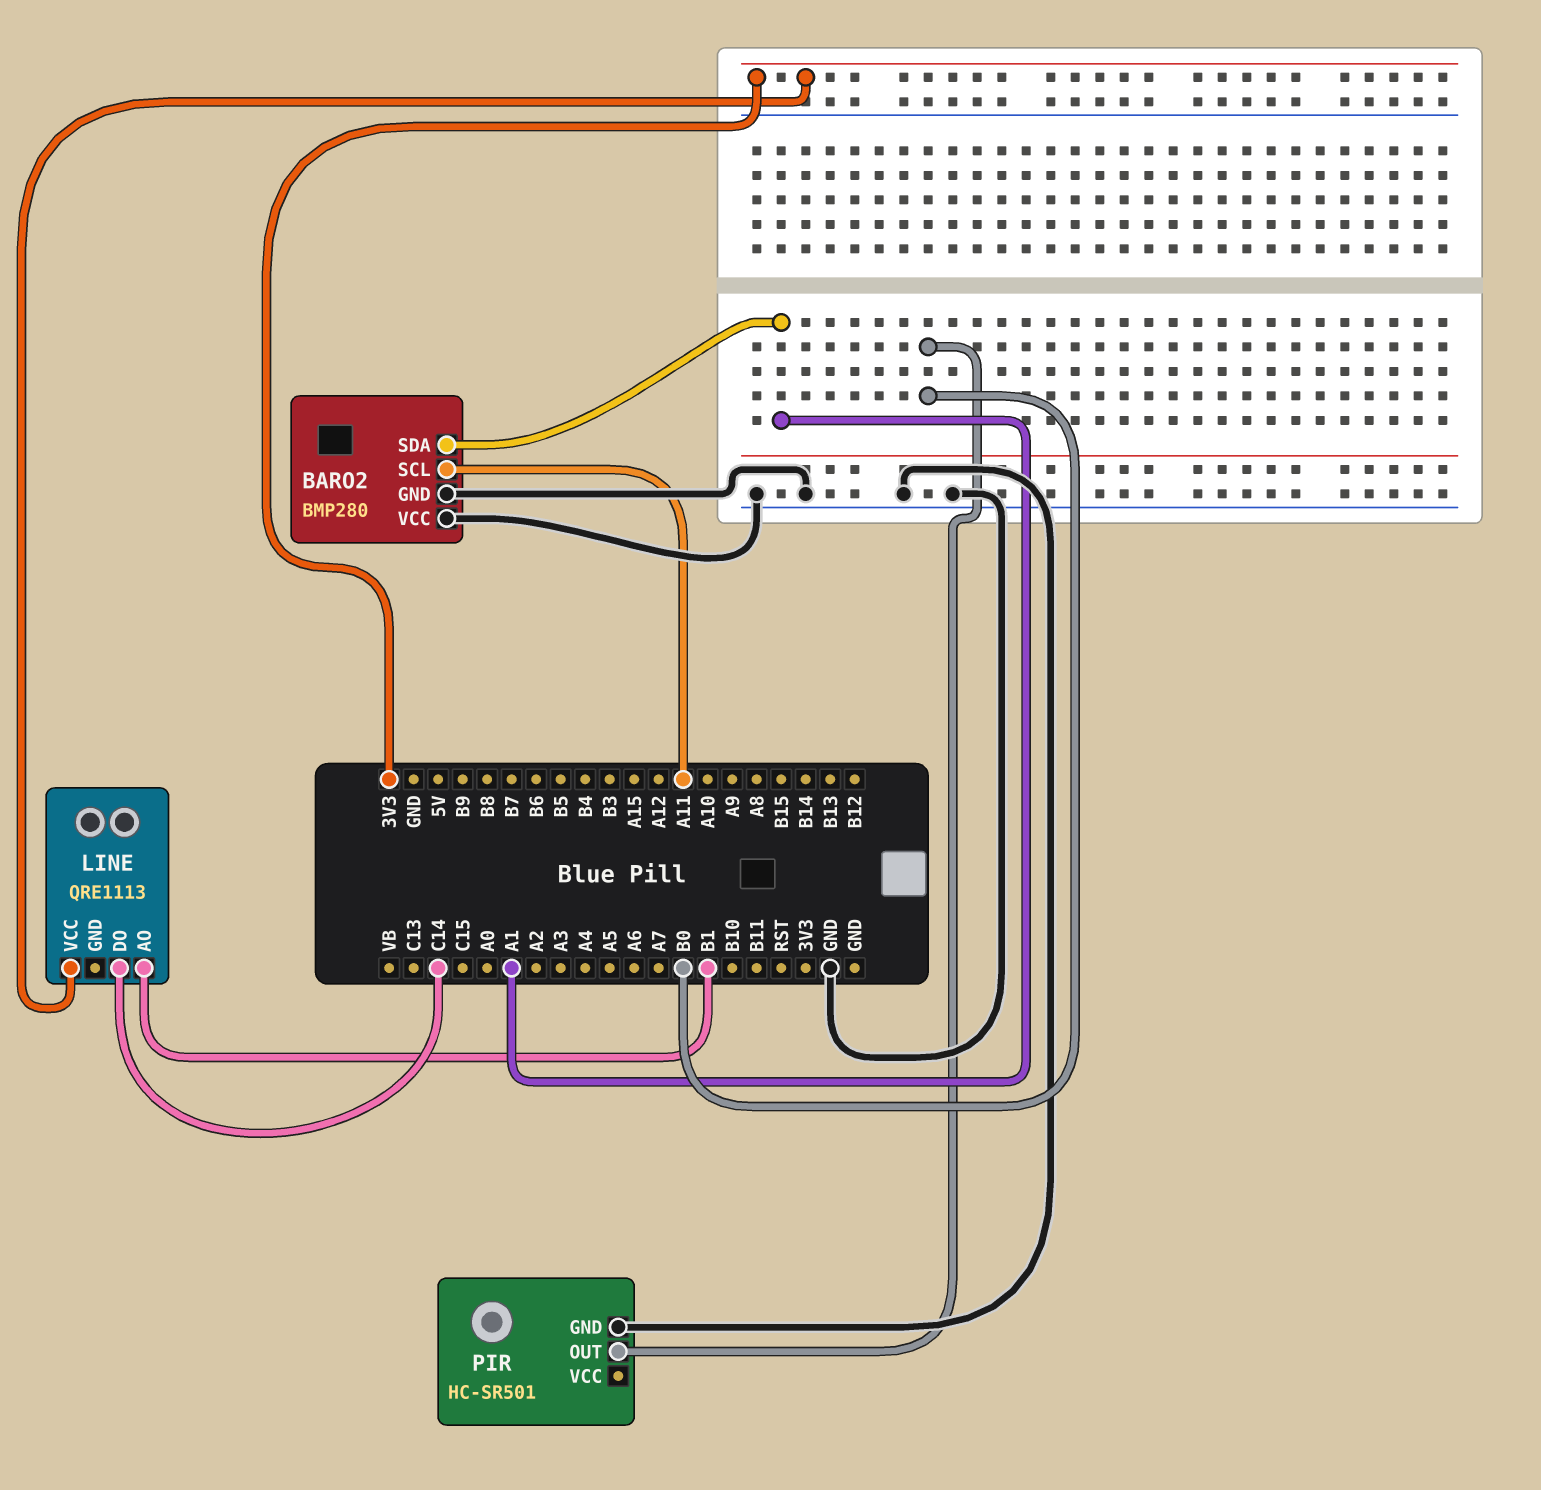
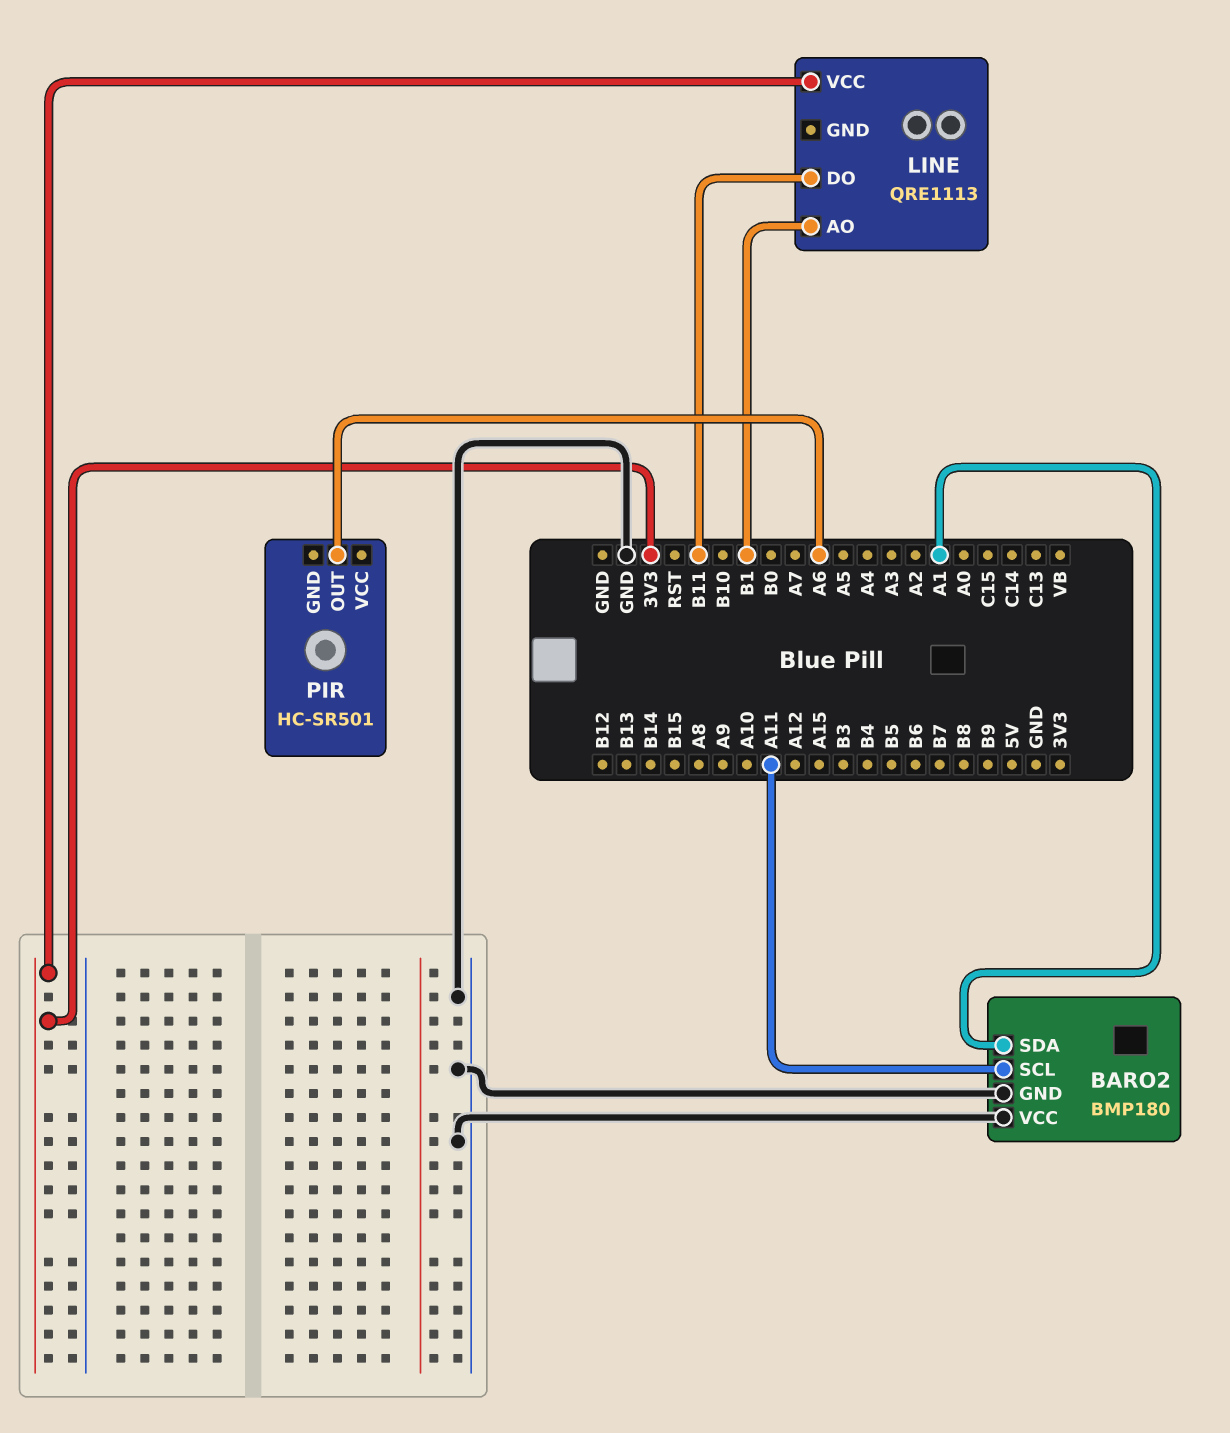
BARO2: BMP280 -> BMP180
LINE pin DO: C14 -> B11
PIR pin GND: GND -> none
PIR pin OUT: B0 -> A6

